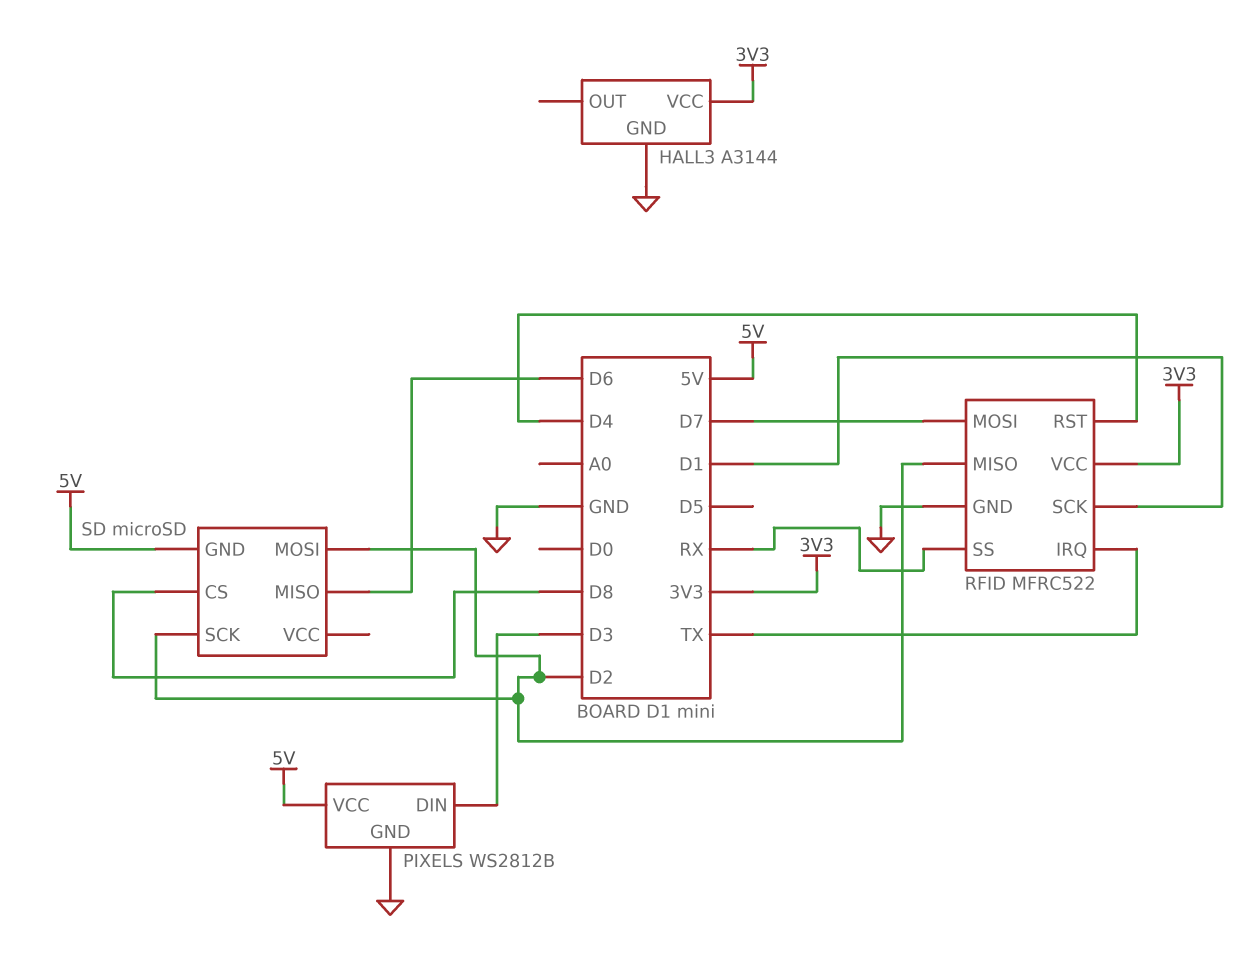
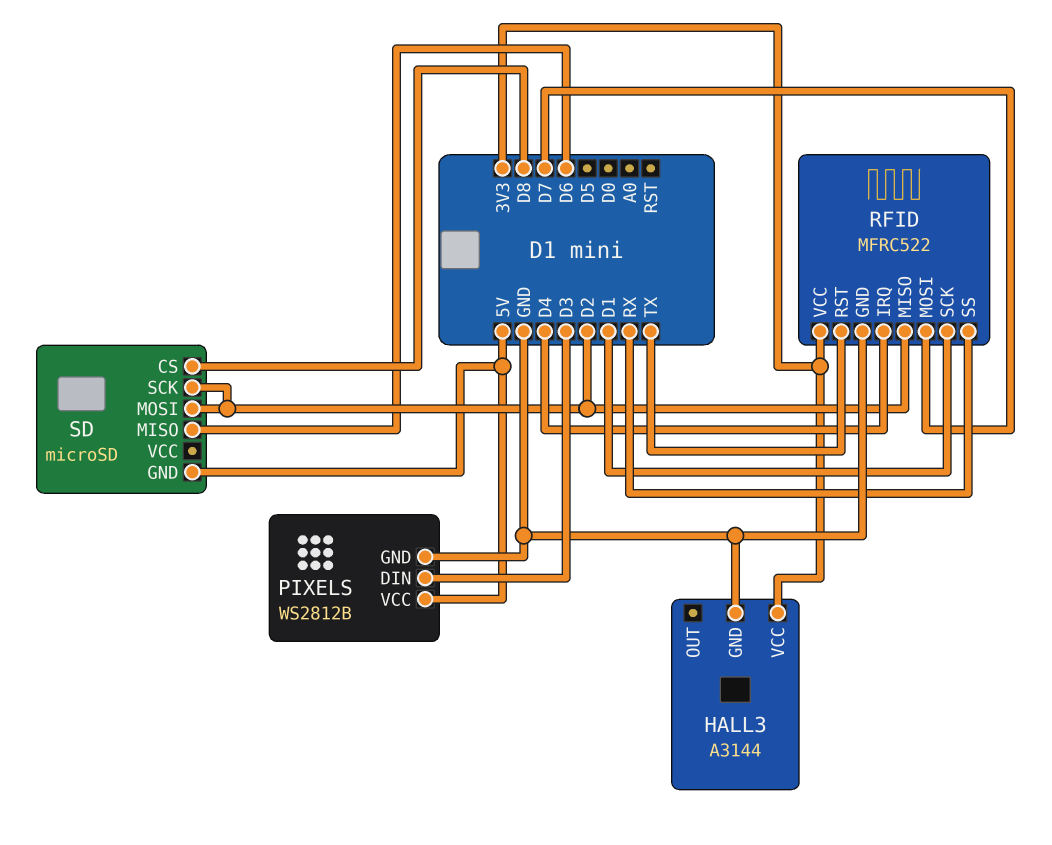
RFID pin IRQ: TX -> D4
RFID pin RST: D4 -> TX

